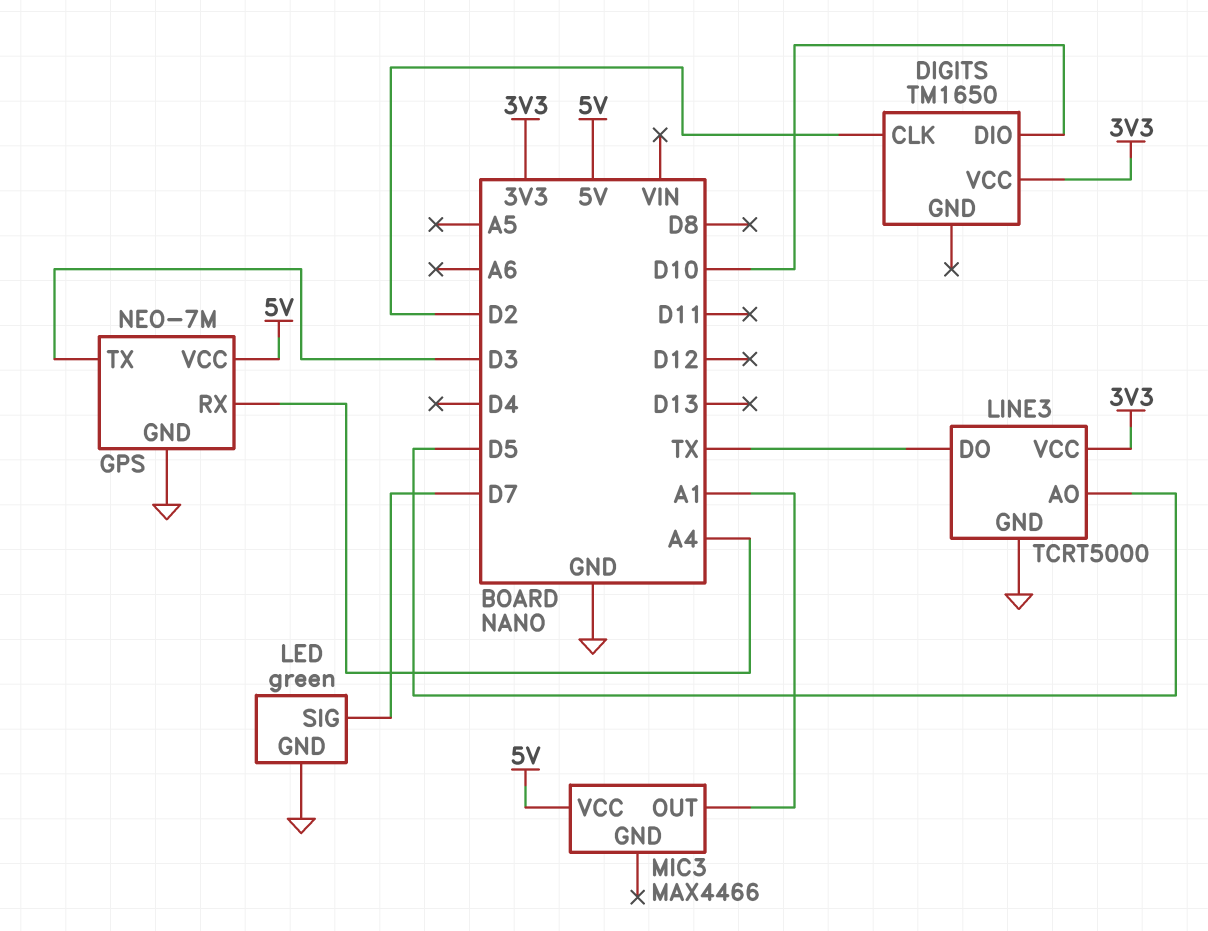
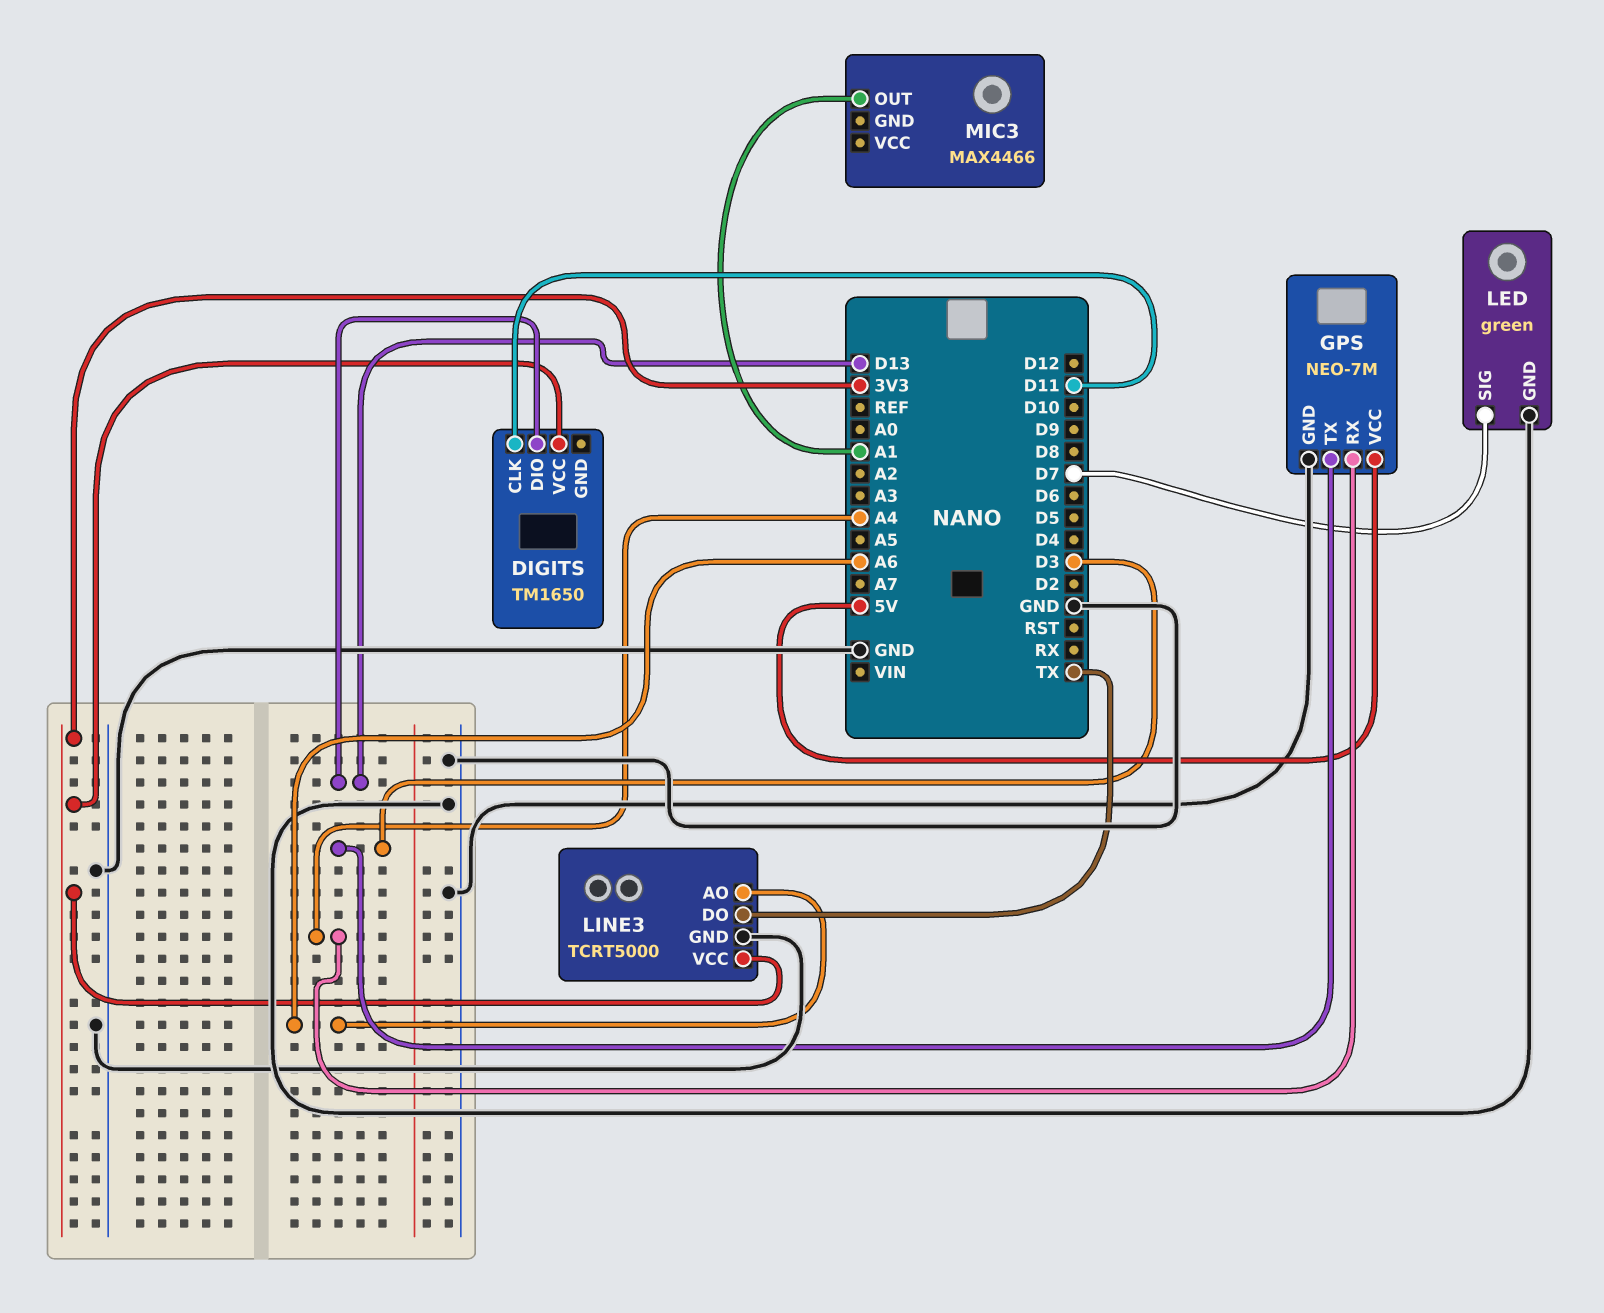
DIGITS pin CLK: D2 -> D11
DIGITS pin DIO: D10 -> D13
LINE3 pin AO: D5 -> A6
MIC3 pin VCC: 5V -> none

